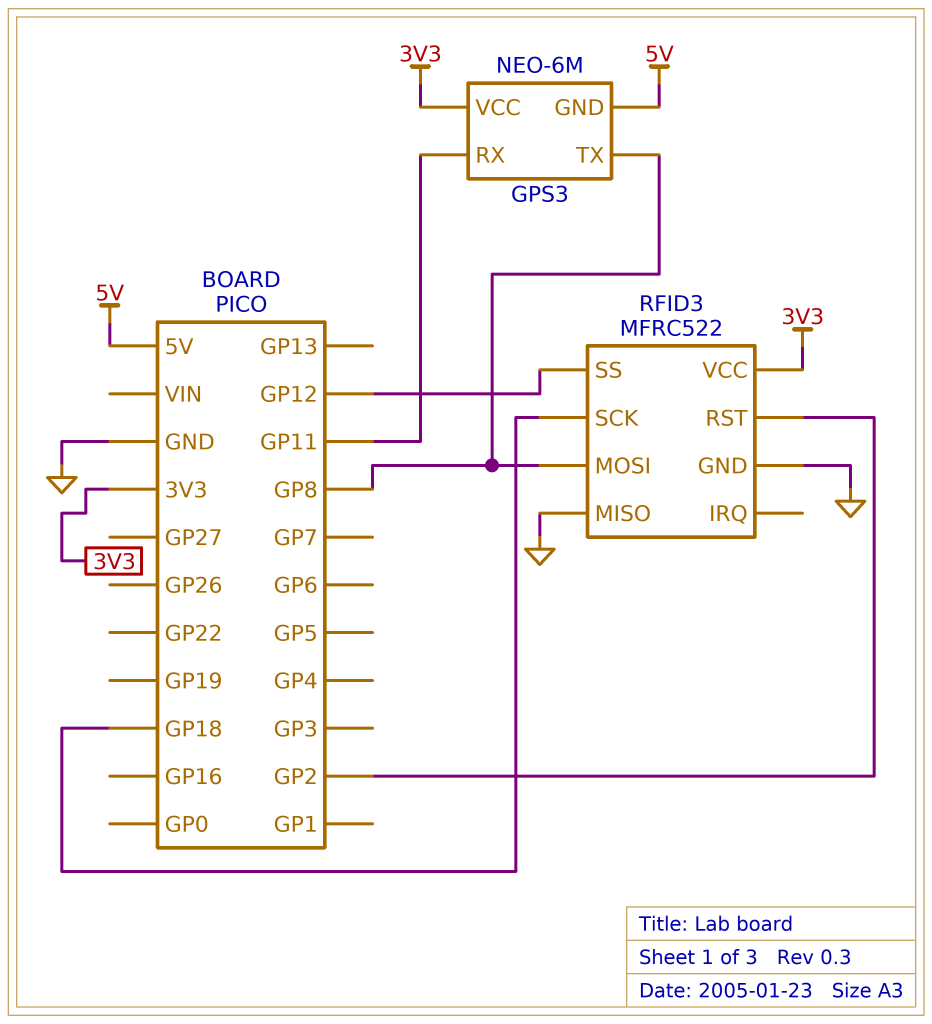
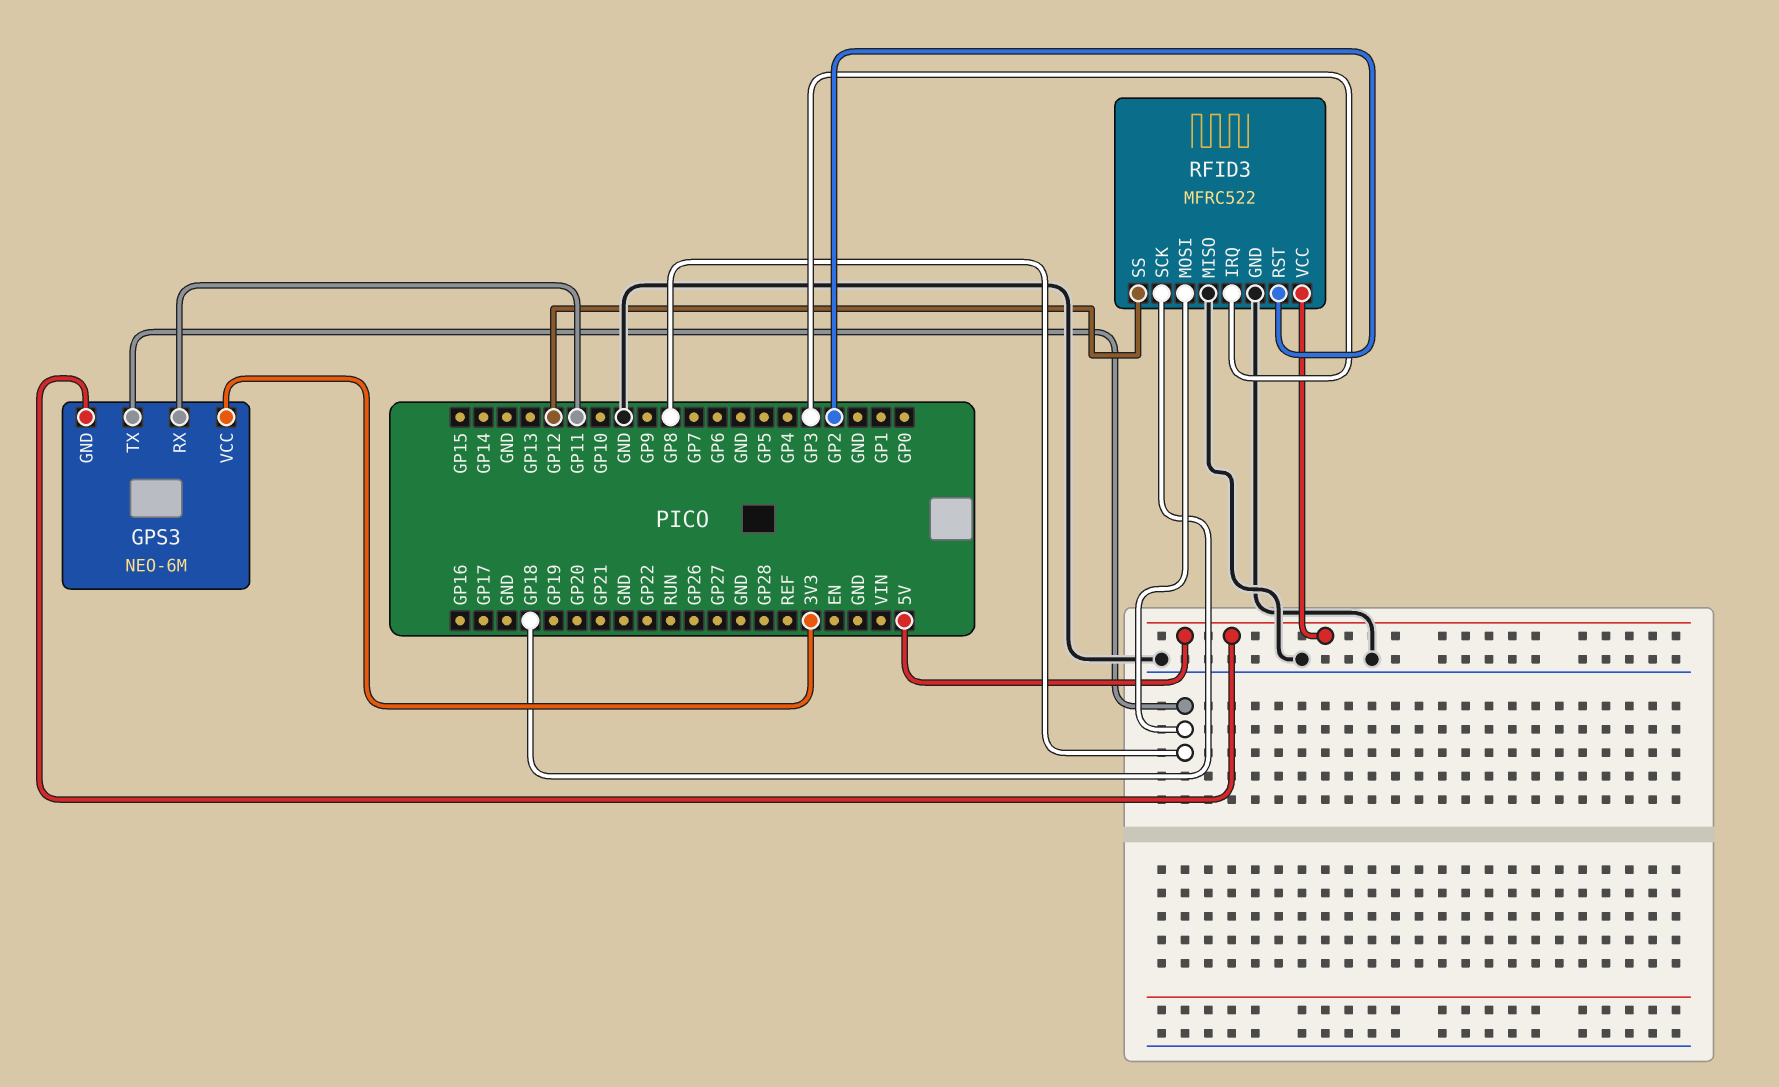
RFID3 pin IRQ: none -> GP3
RFID3 pin VCC: 3V3 -> 5V

